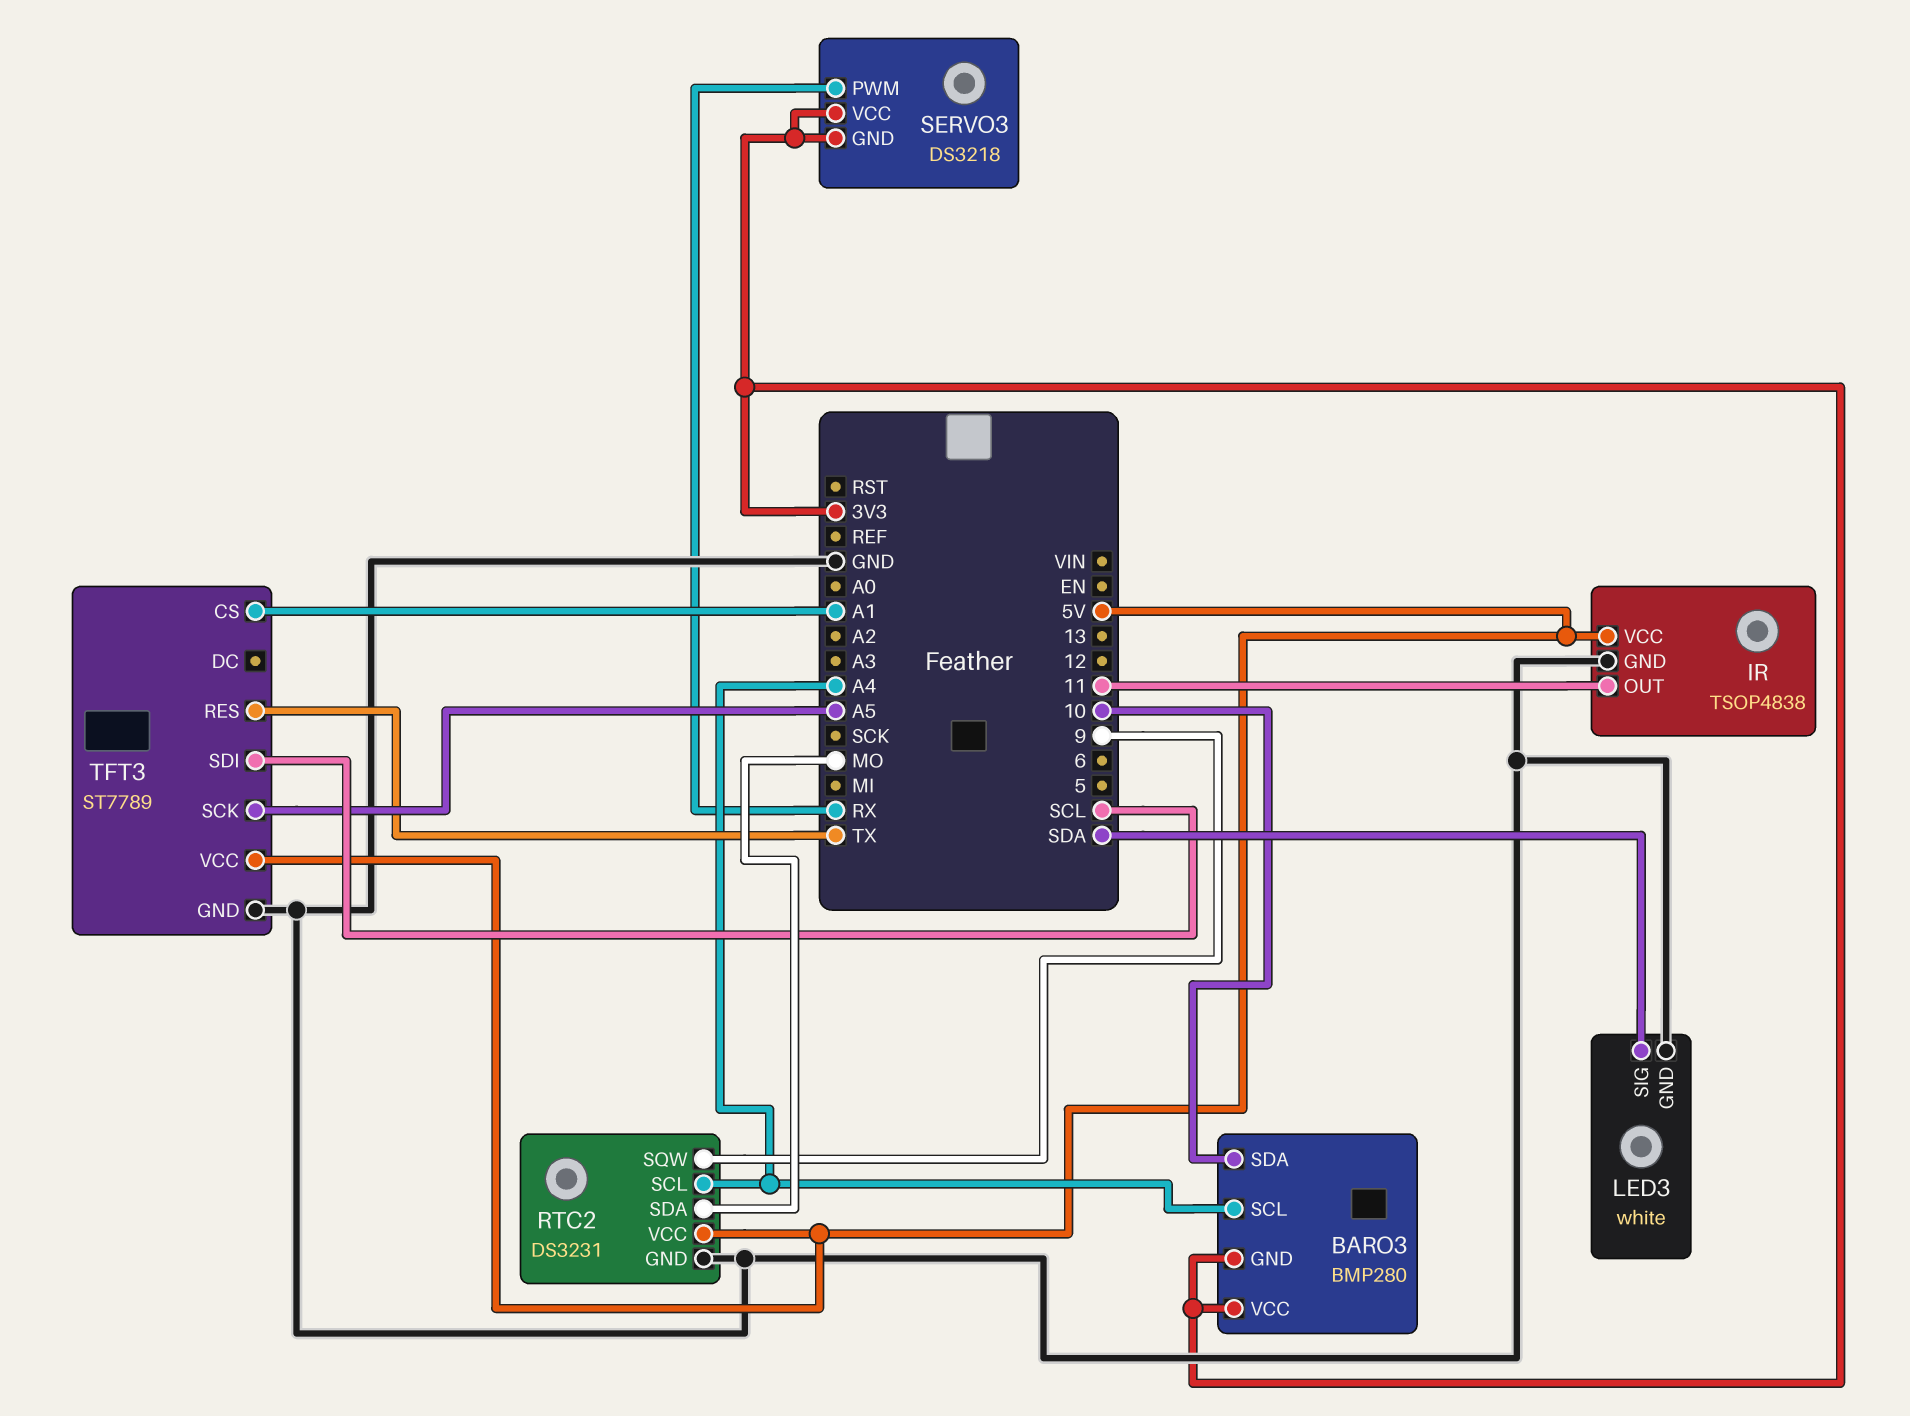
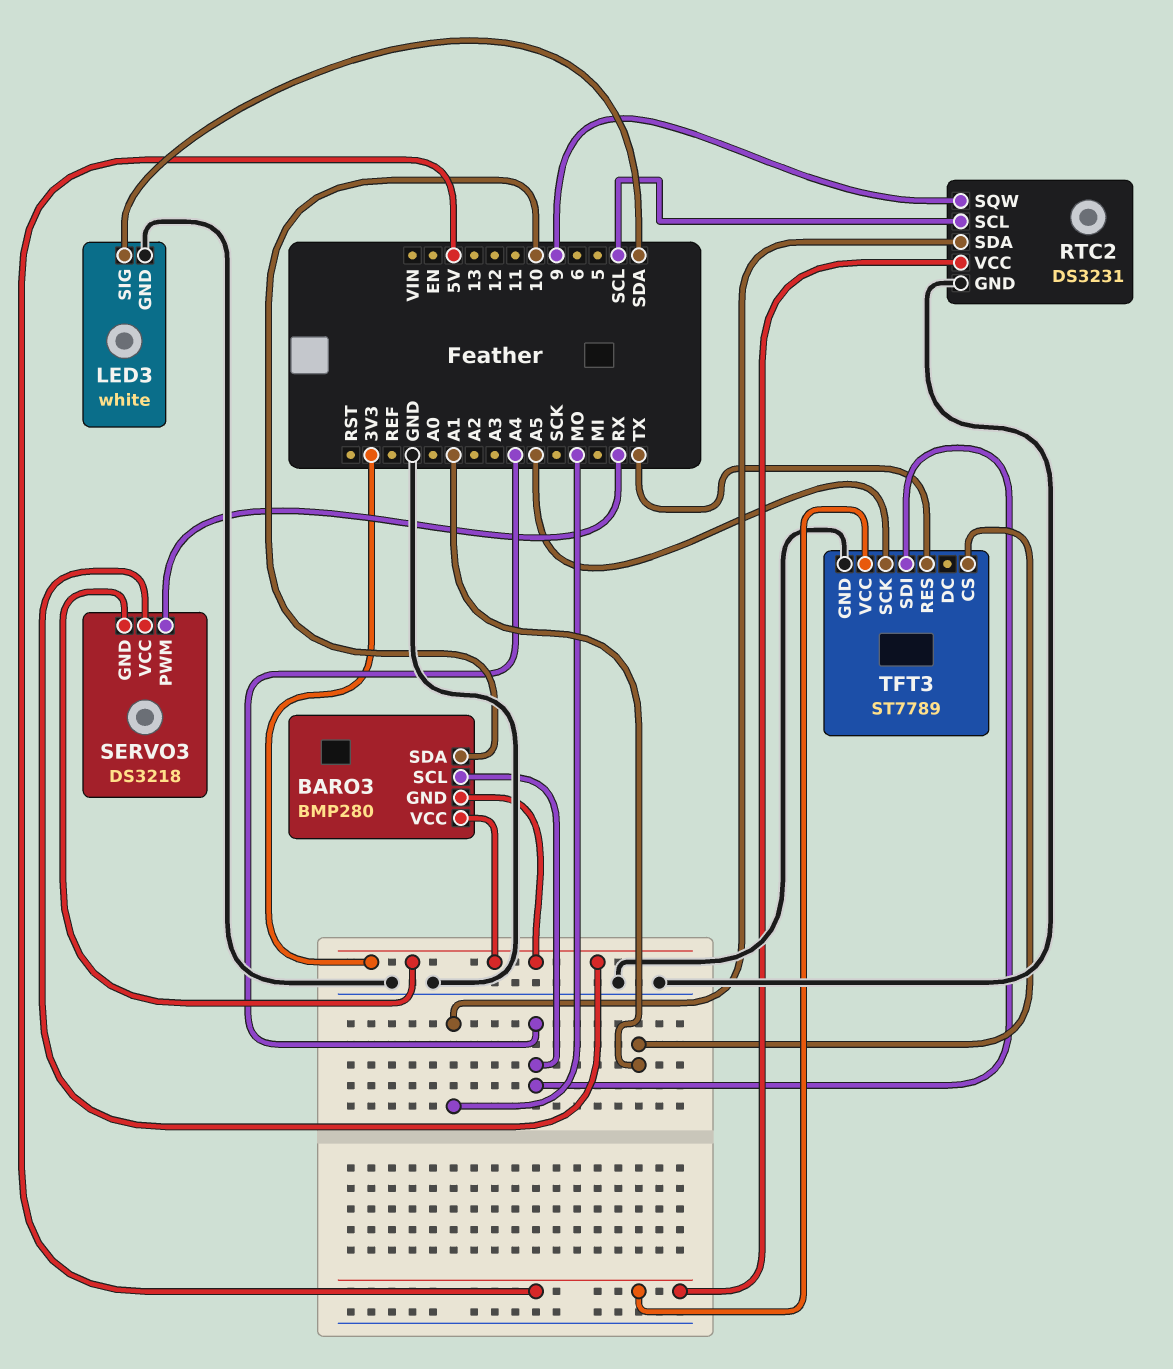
IR: TSOP4838 -> none
IR pin GND: GND -> none
IR pin OUT: 11 -> none
IR pin VCC: 5V -> none
RTC2 pin SCL: A4 -> SCL
TFT3 pin SDI: SCL -> A4

